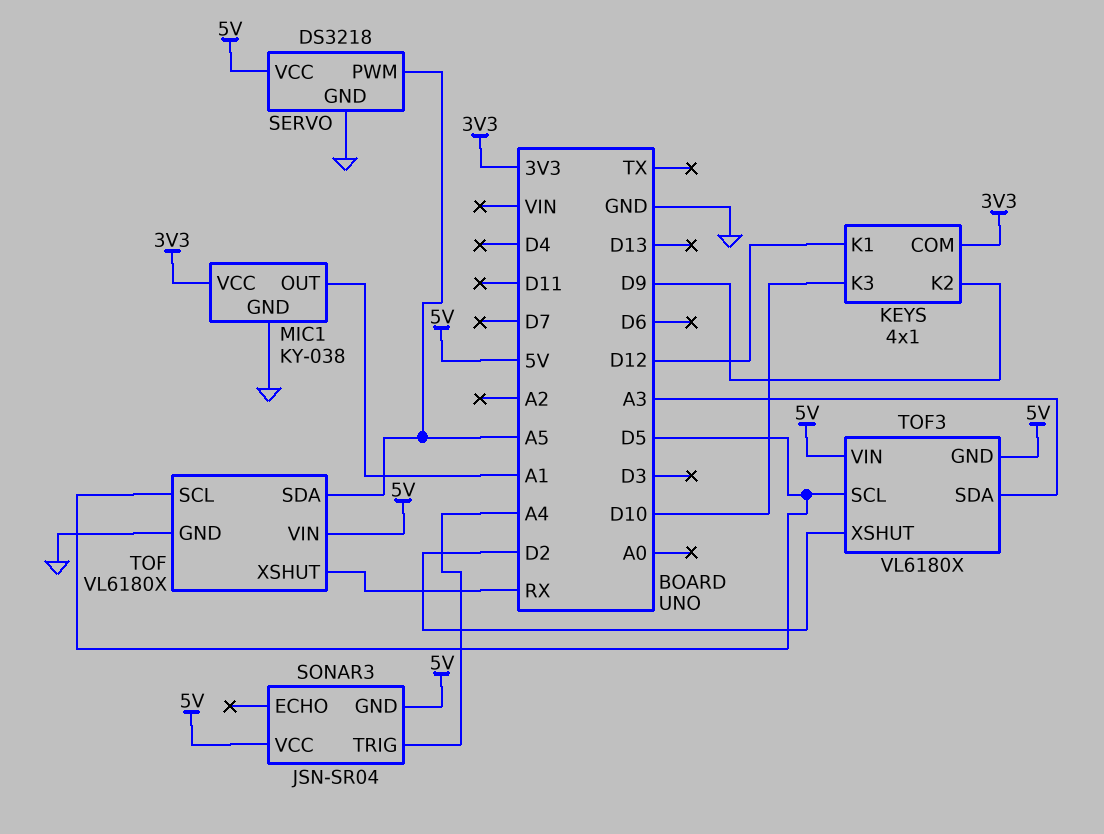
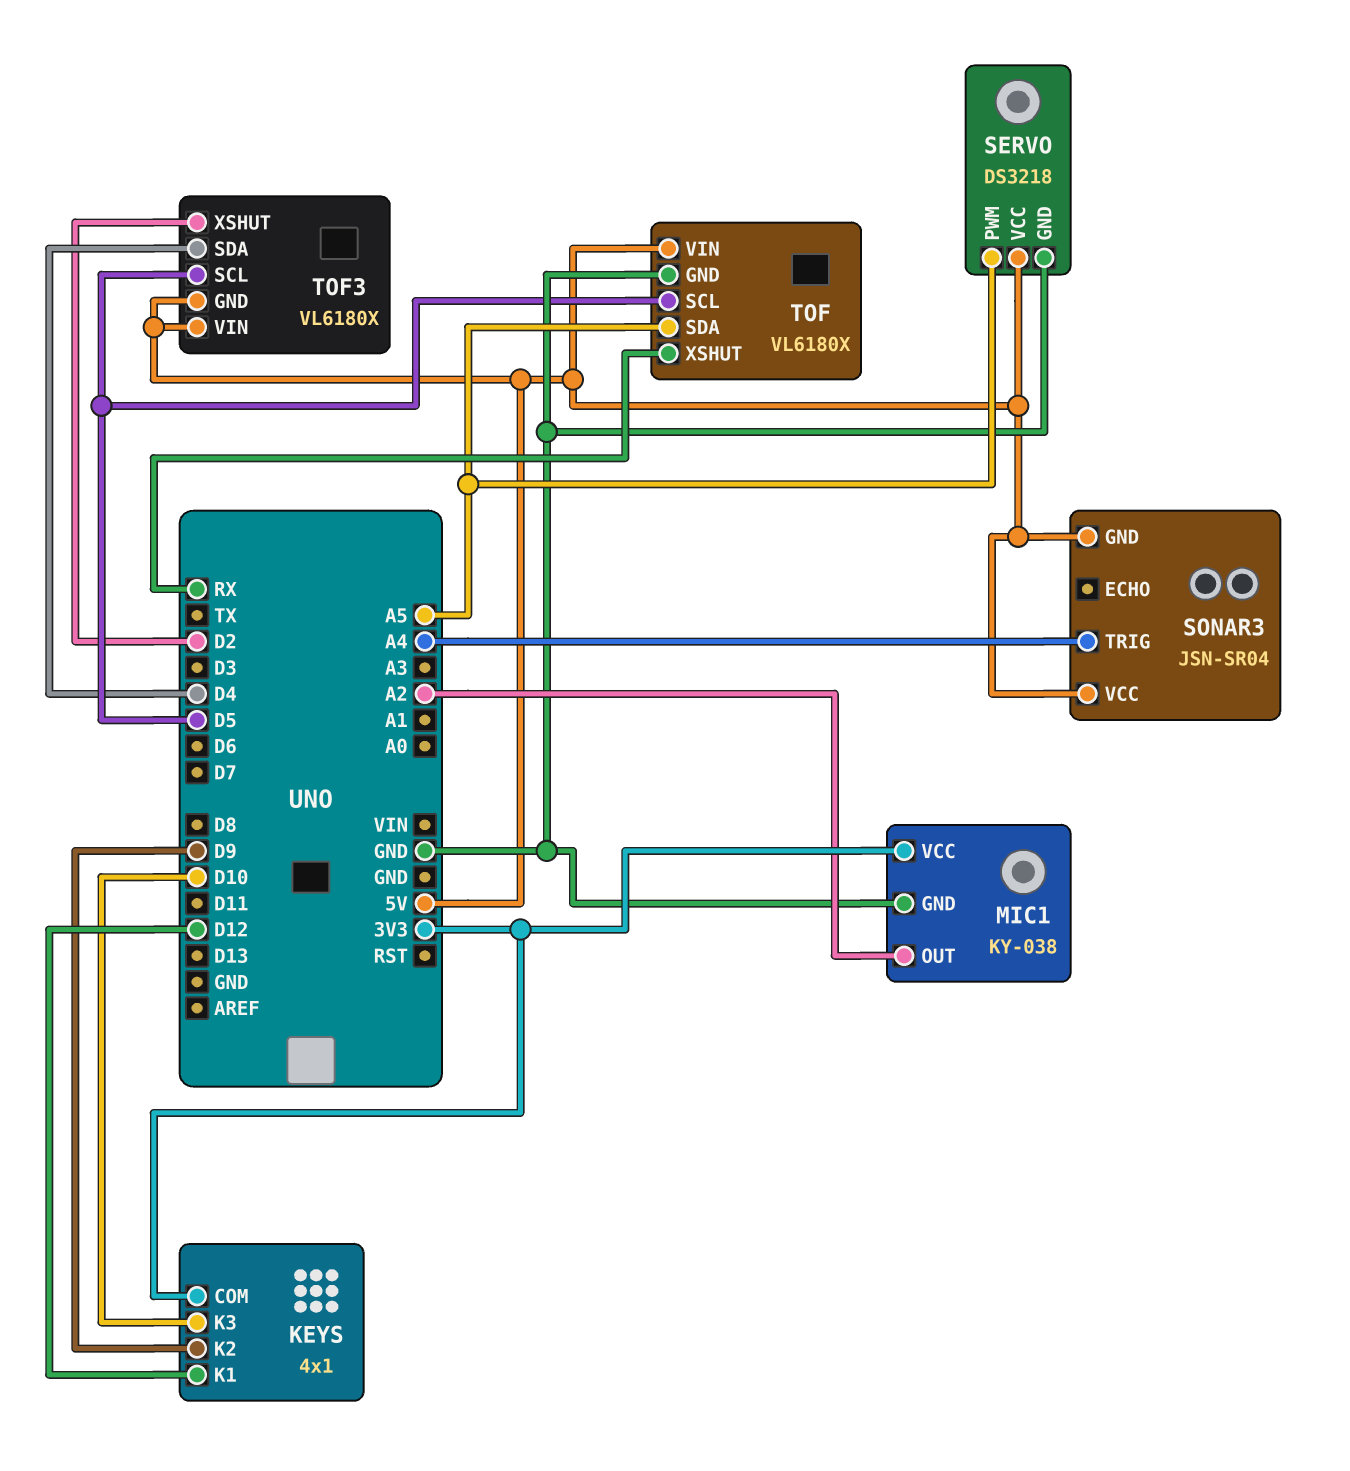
MIC1 pin OUT: A1 -> A2
TOF3 pin SDA: A3 -> D4

